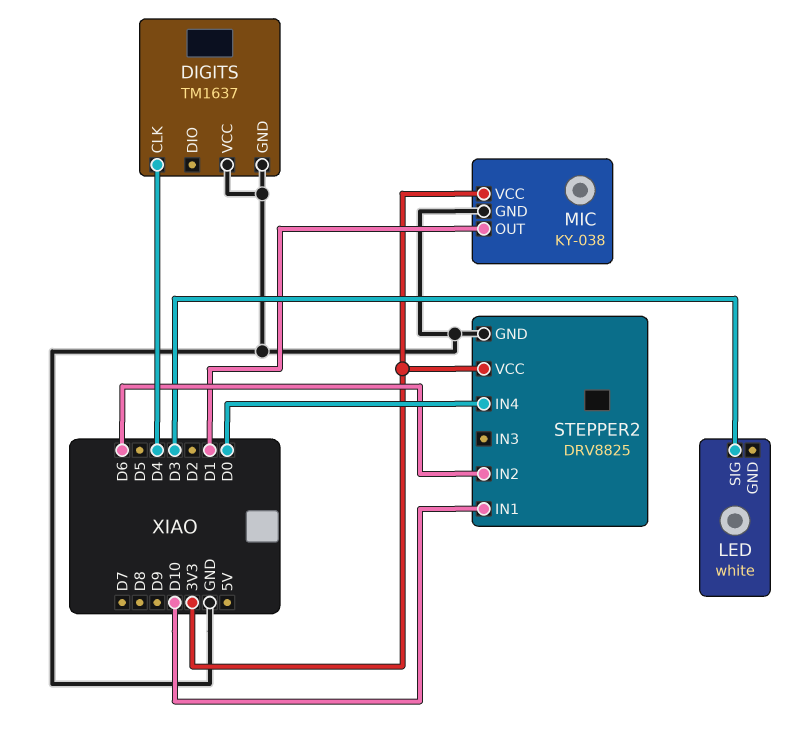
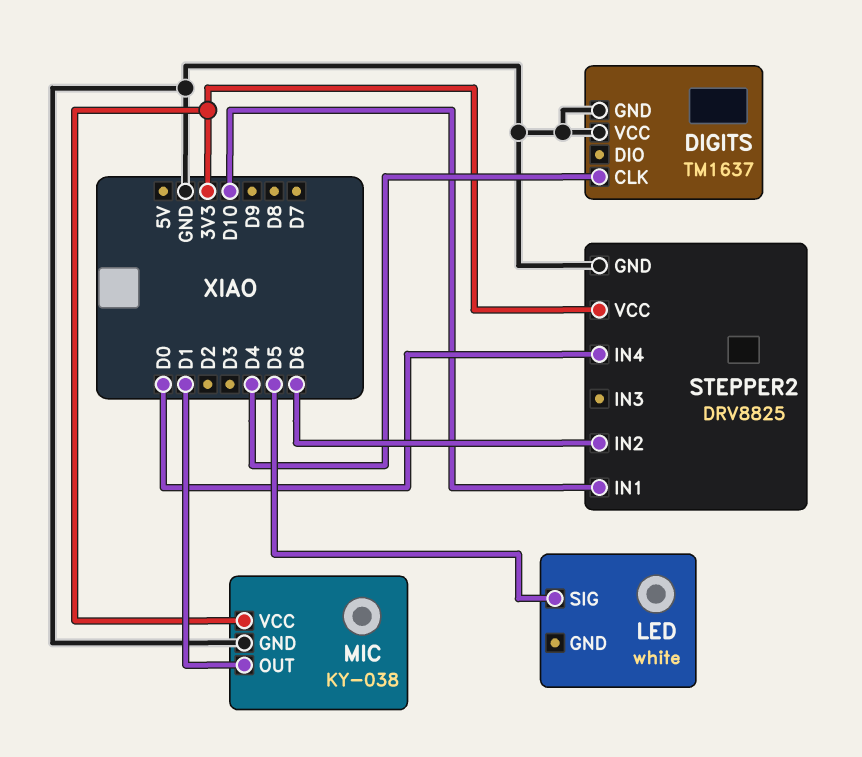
LED pin SIG: D3 -> D5

